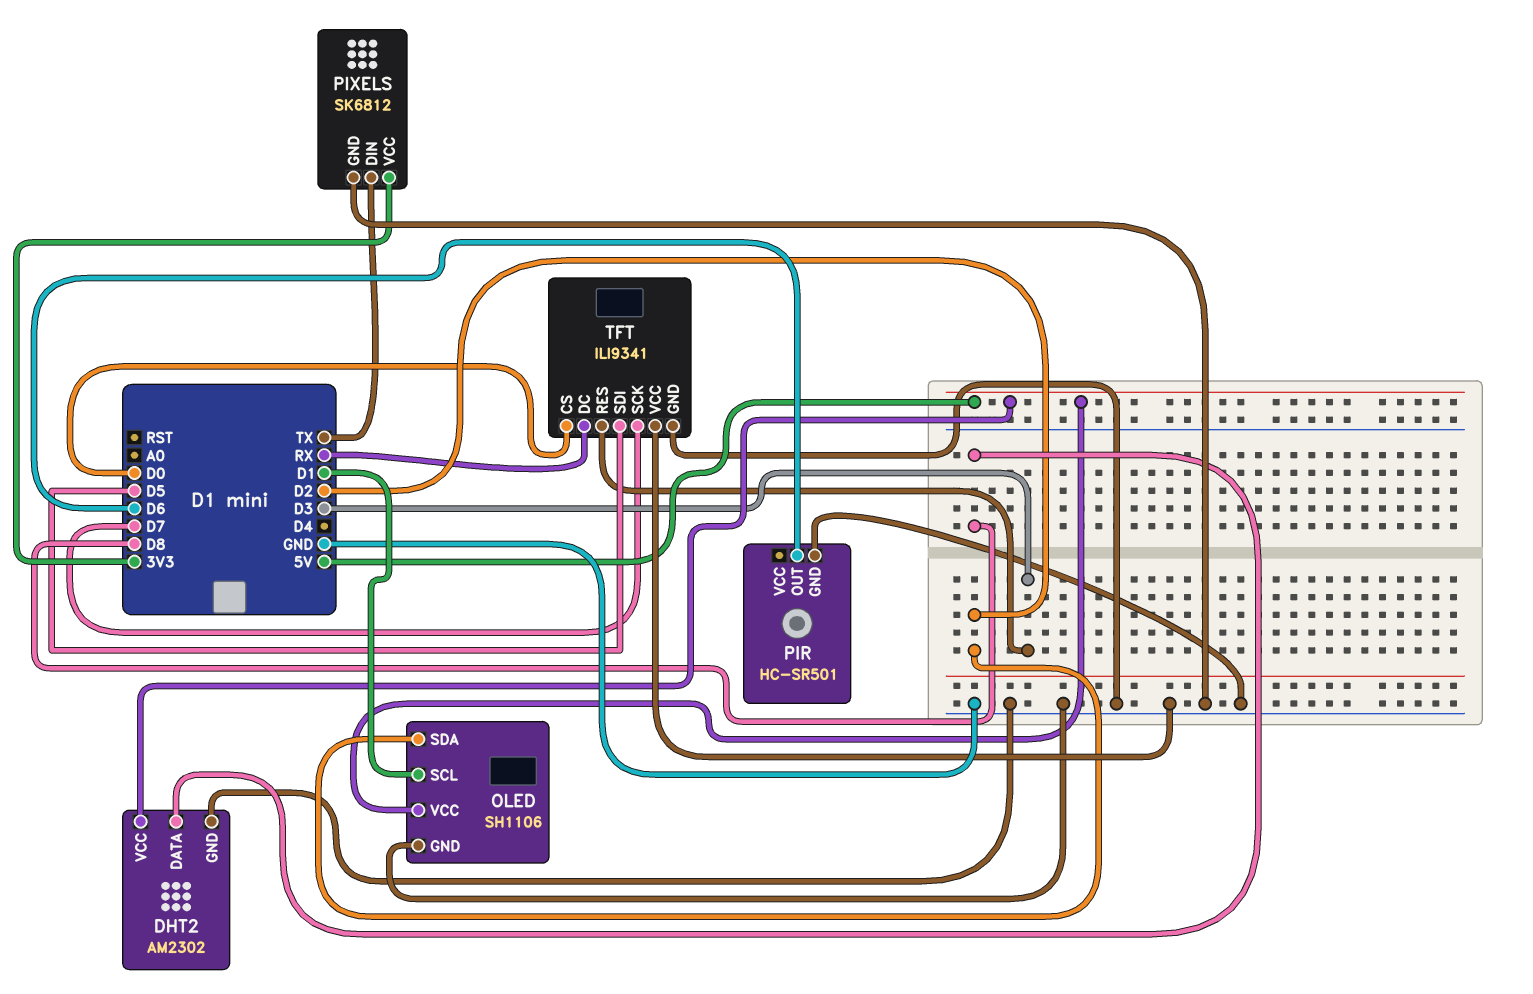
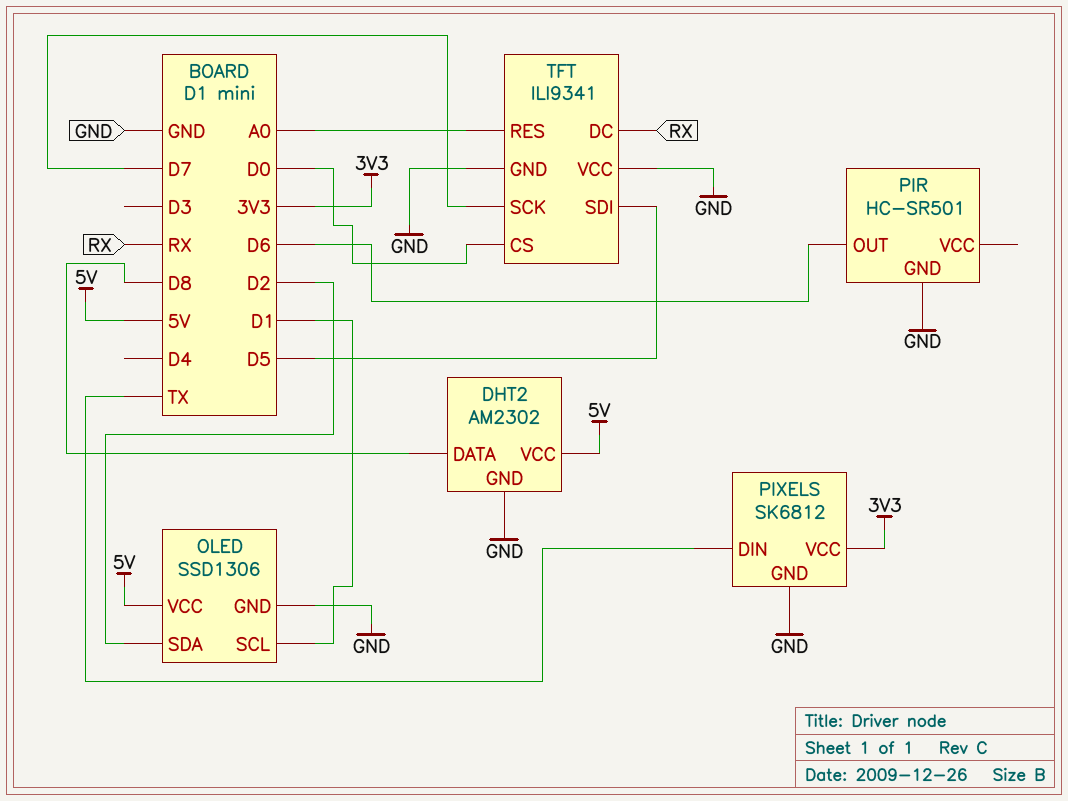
OLED: SH1106 -> SSD1306
TFT pin RES: D3 -> A0

